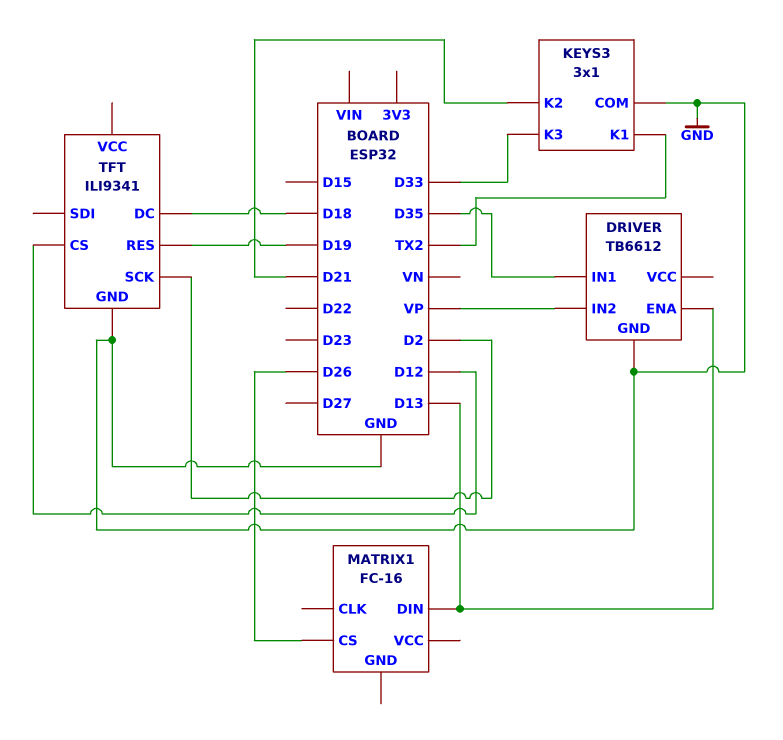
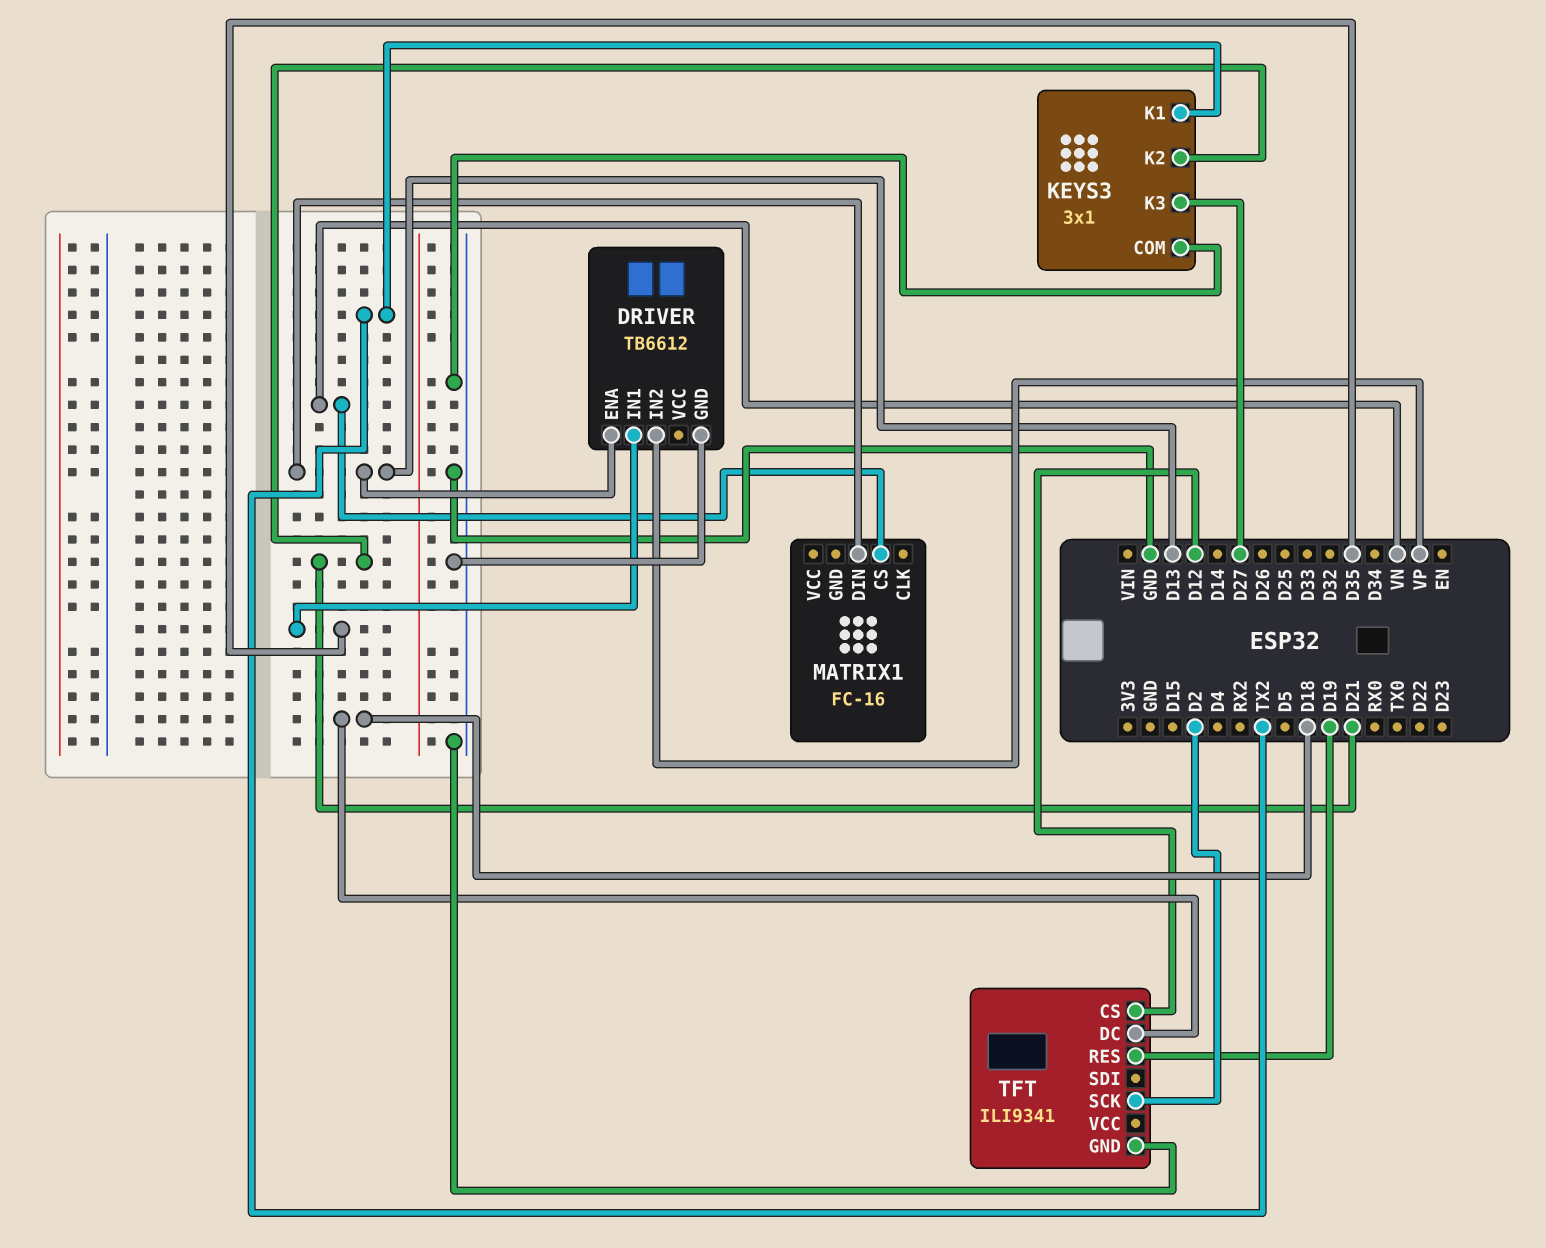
KEYS3 pin K3: D33 -> D27
MATRIX1 pin CS: D26 -> VN

